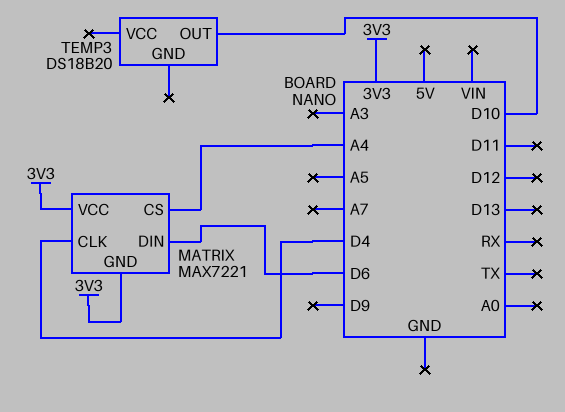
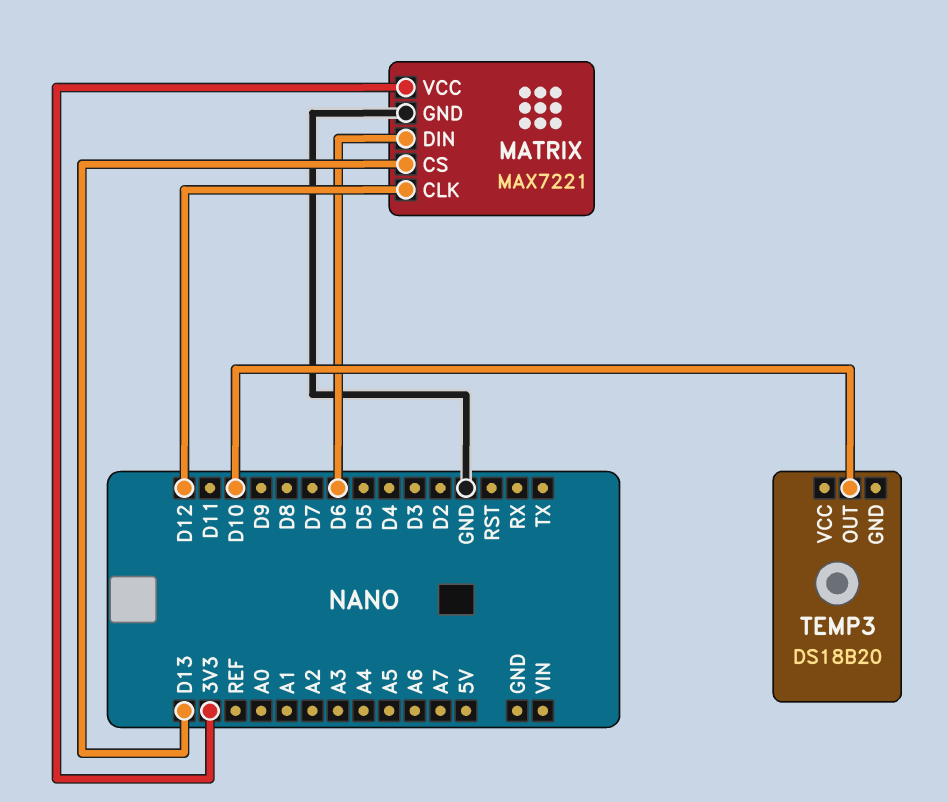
MATRIX pin CLK: D4 -> D12
MATRIX pin CS: A4 -> D13
MATRIX pin GND: 3V3 -> GND

